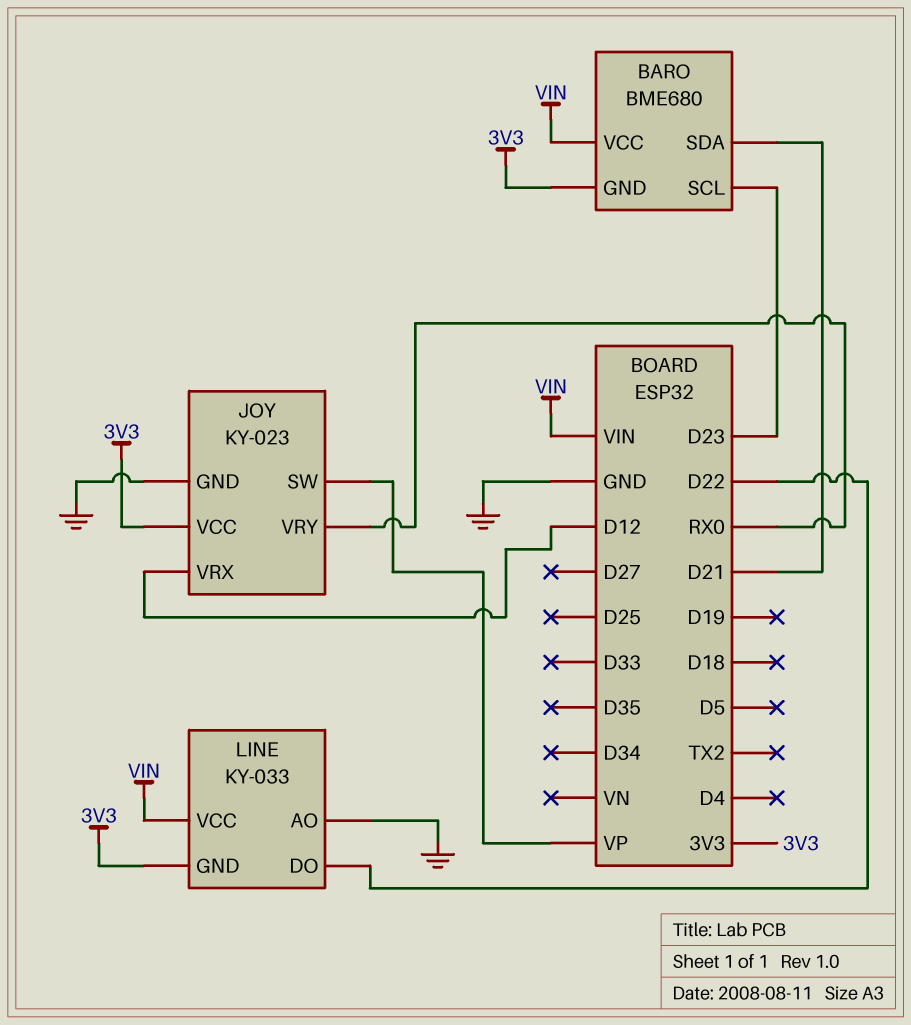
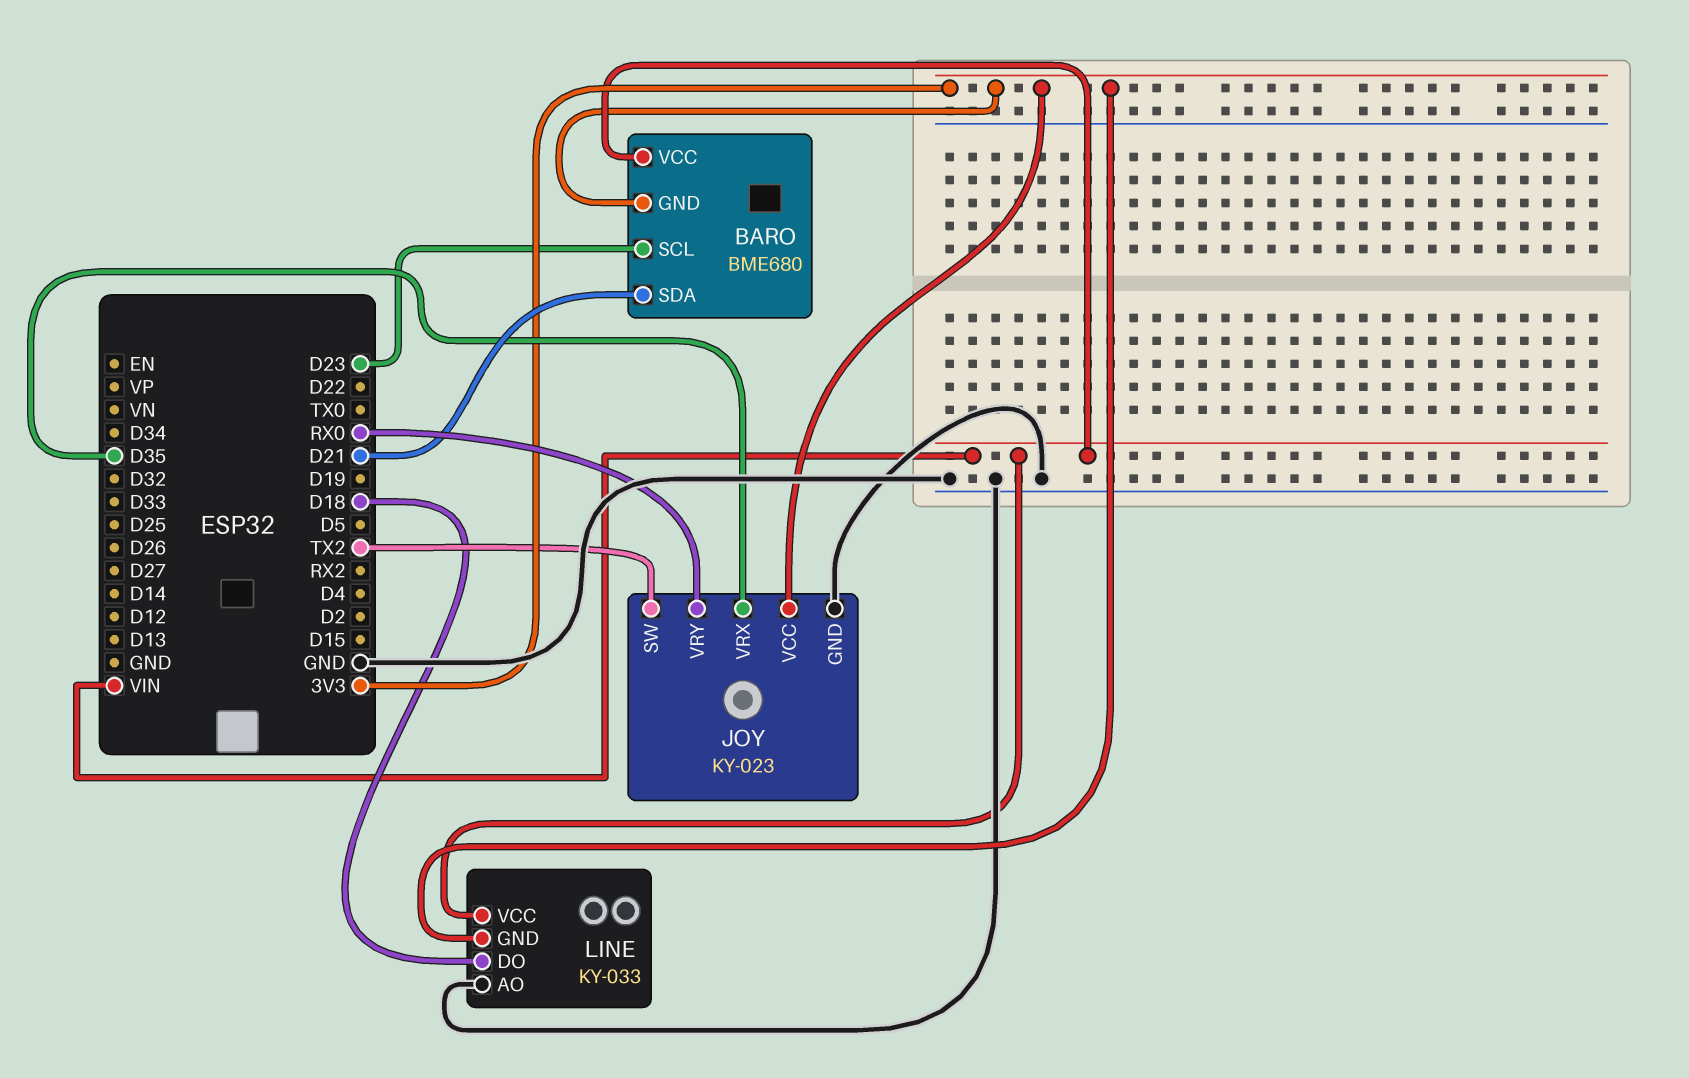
JOY pin SW: VP -> TX2
JOY pin VRX: D12 -> D35
LINE pin DO: D22 -> D18

